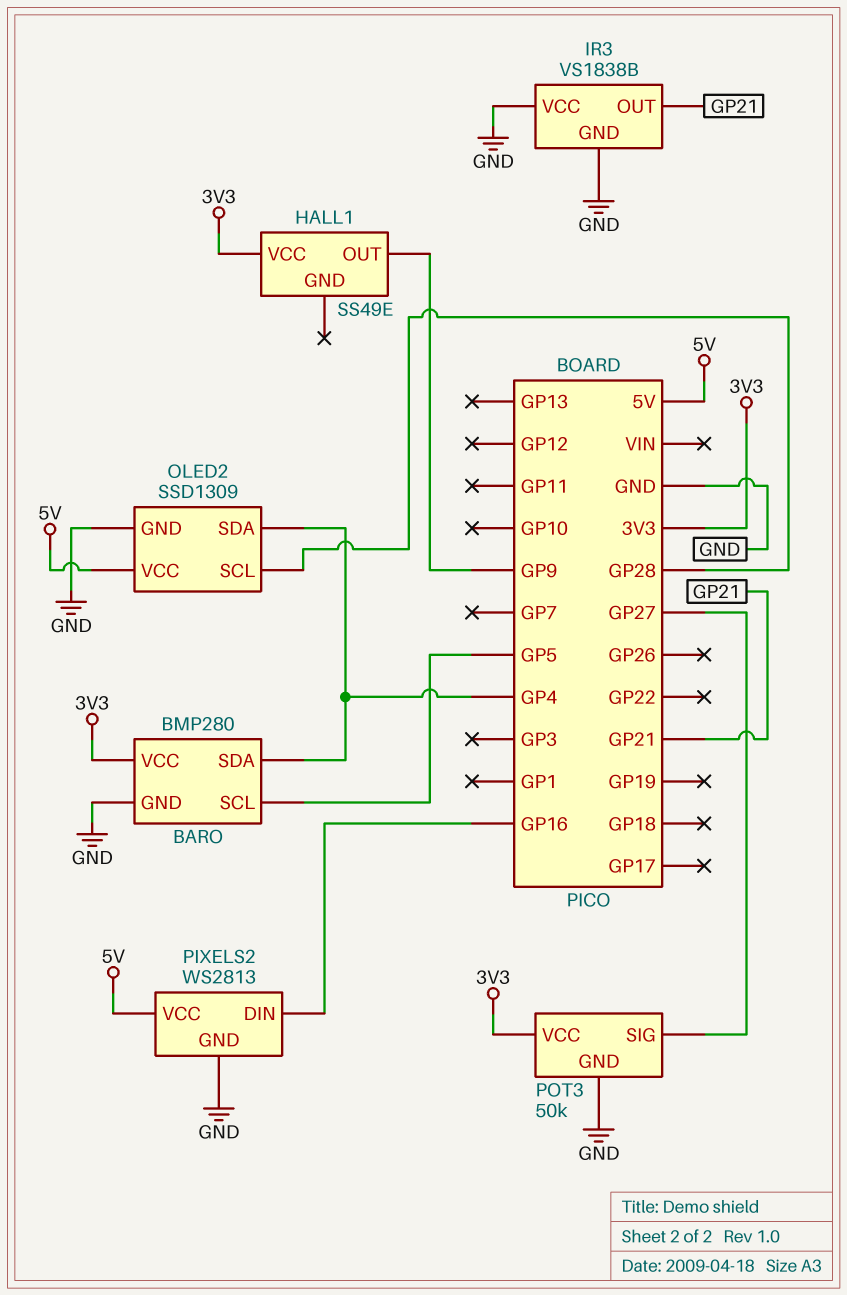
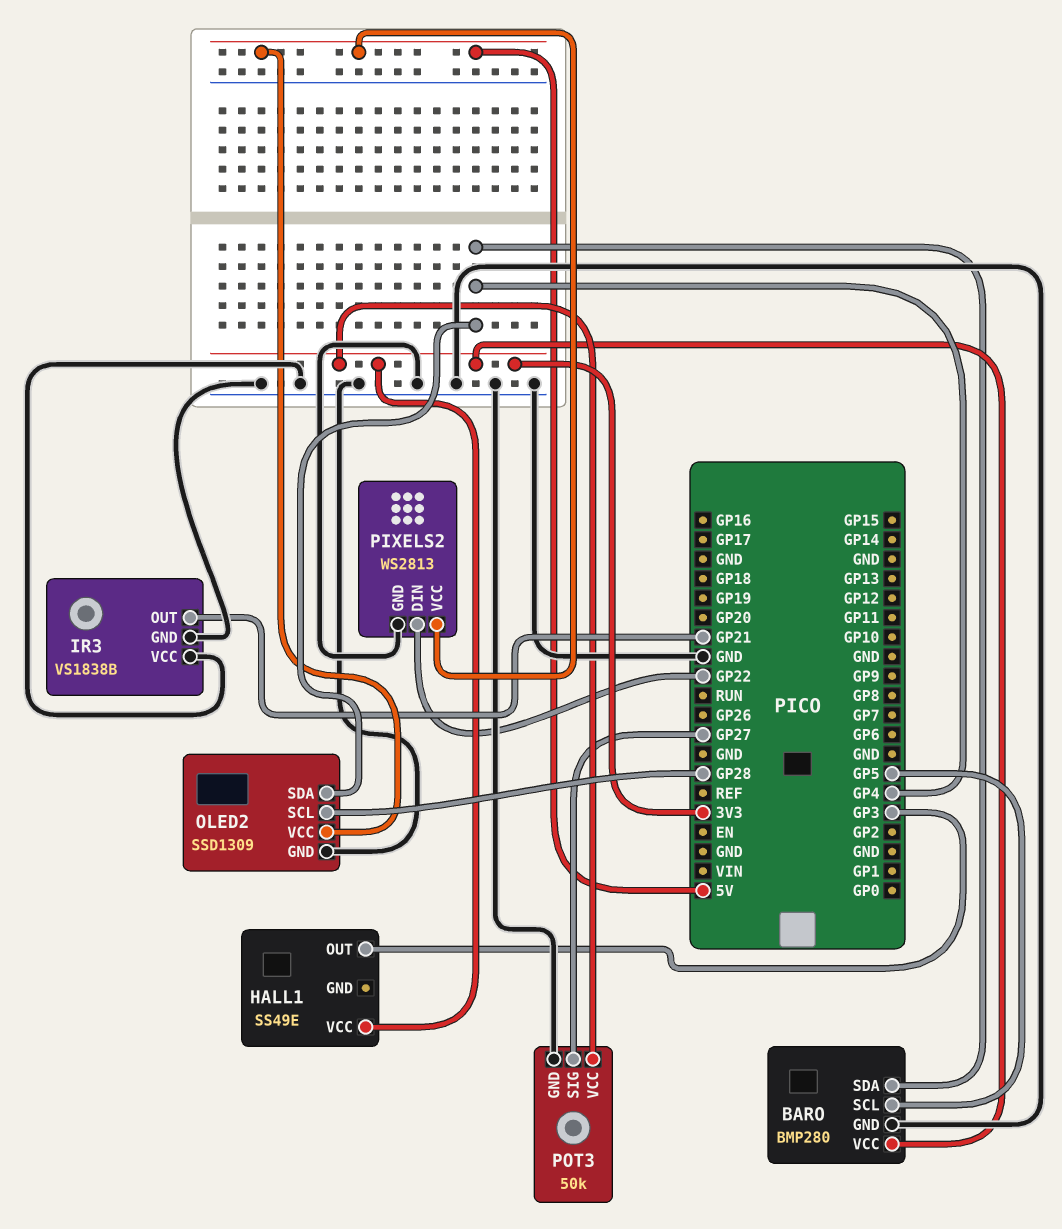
HALL1 pin OUT: GP9 -> GP3
PIXELS2 pin DIN: GP16 -> GP22

